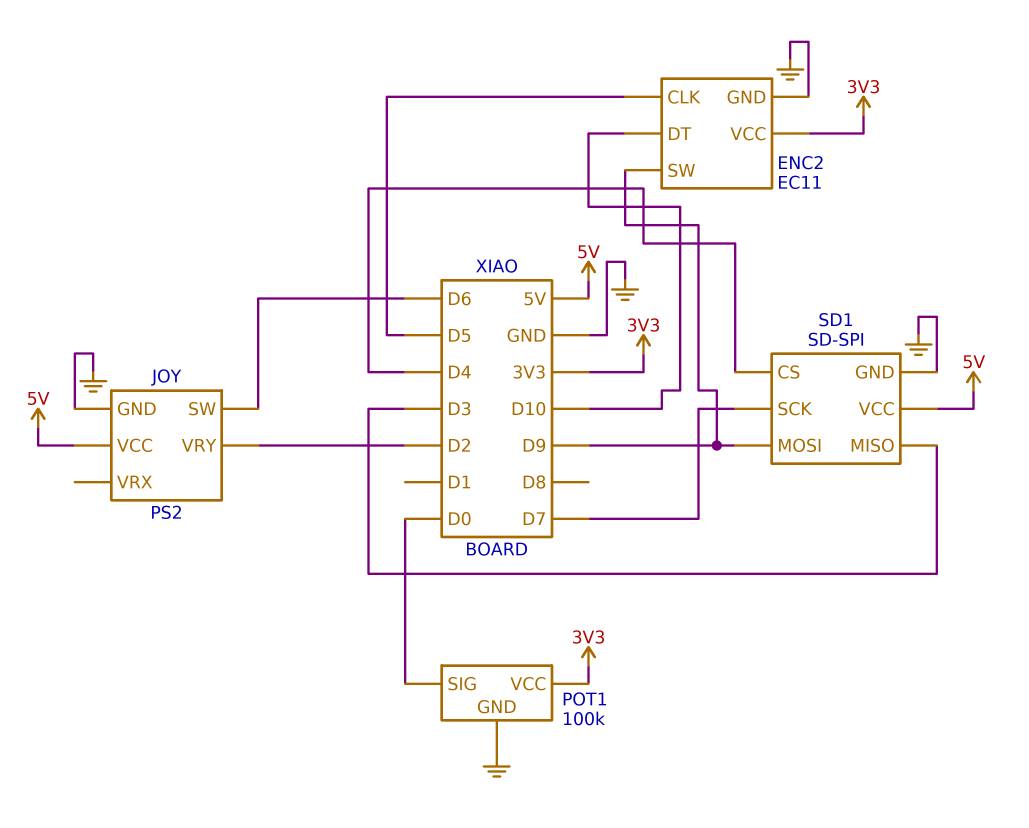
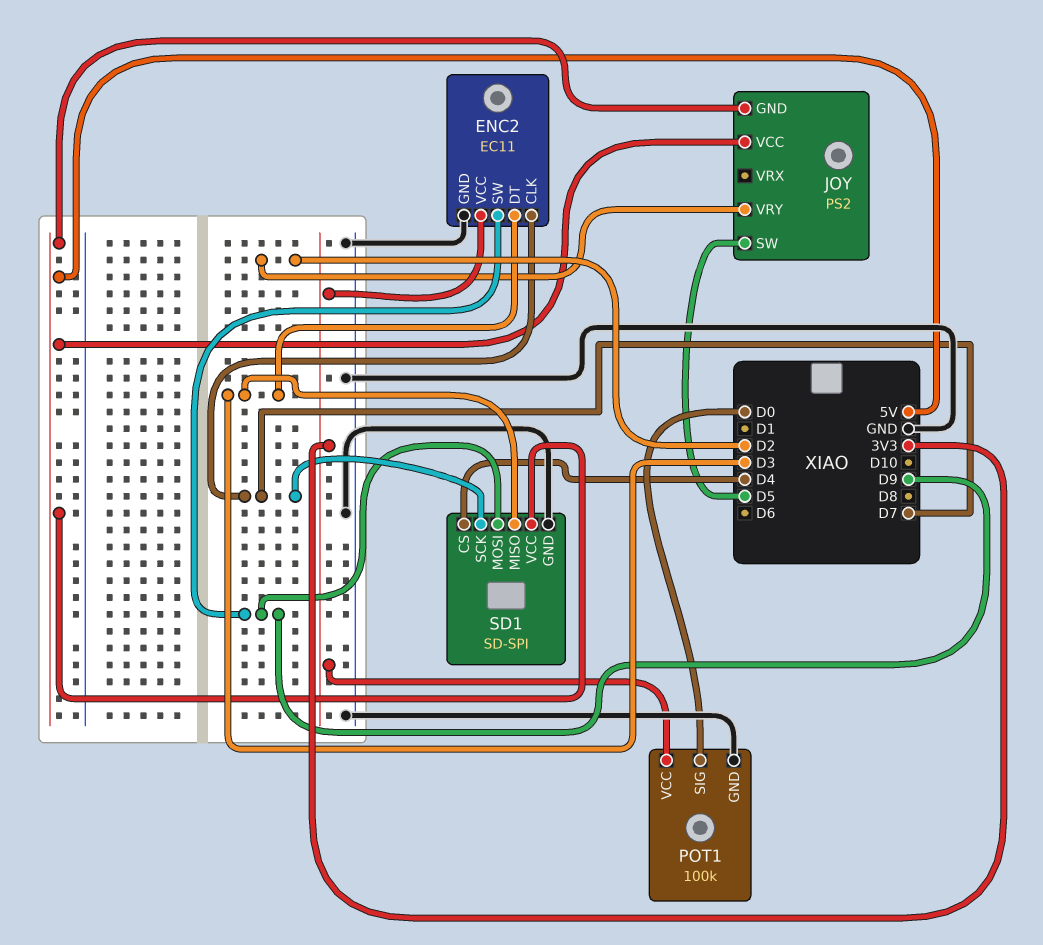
ENC2 pin CLK: D5 -> D7
ENC2 pin DT: D10 -> D3
JOY pin GND: GND -> 5V
JOY pin SW: D6 -> D5

